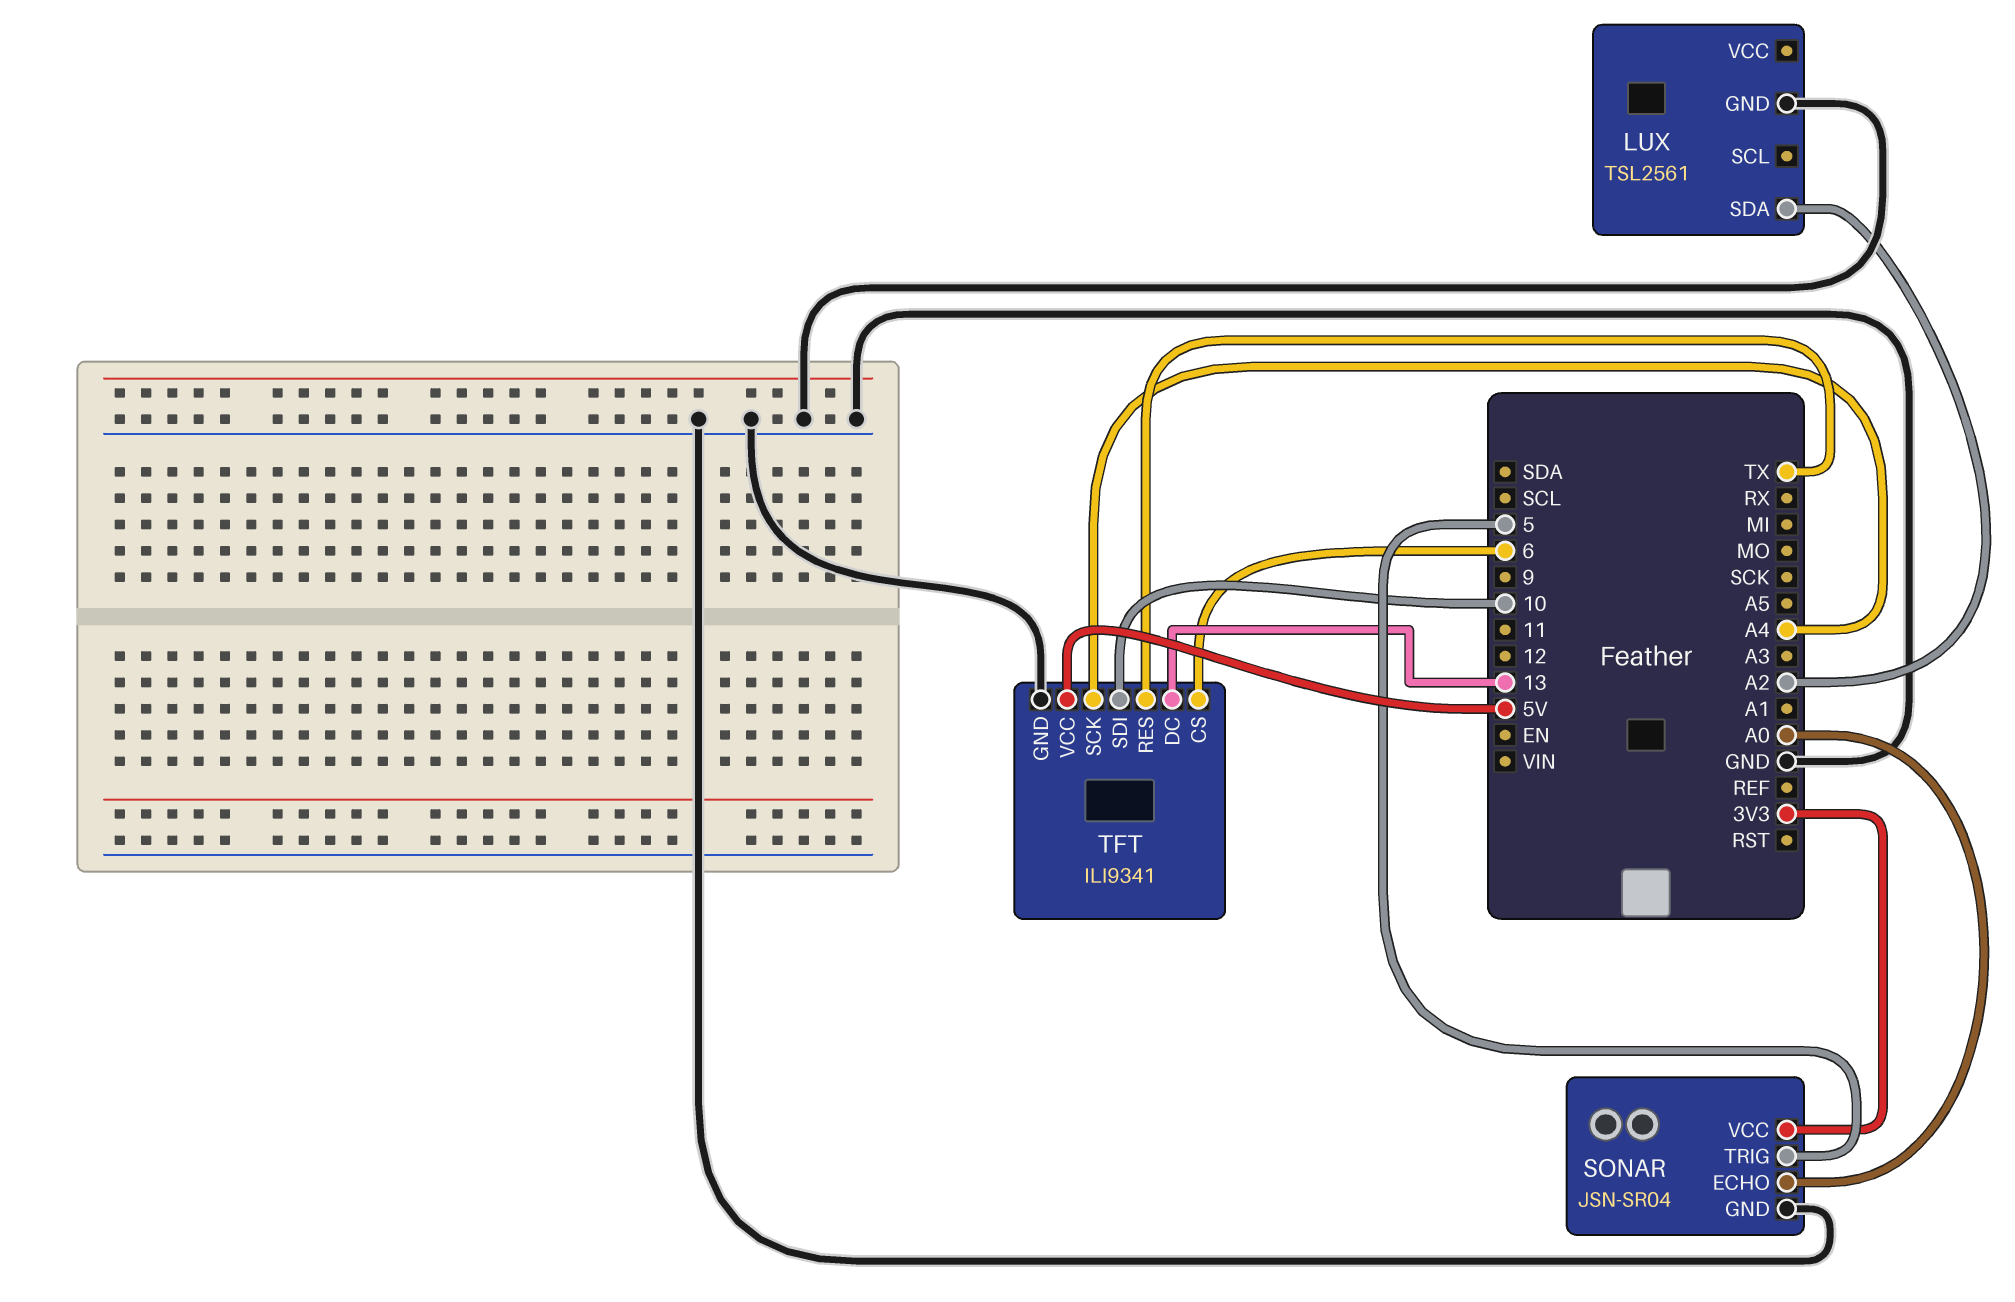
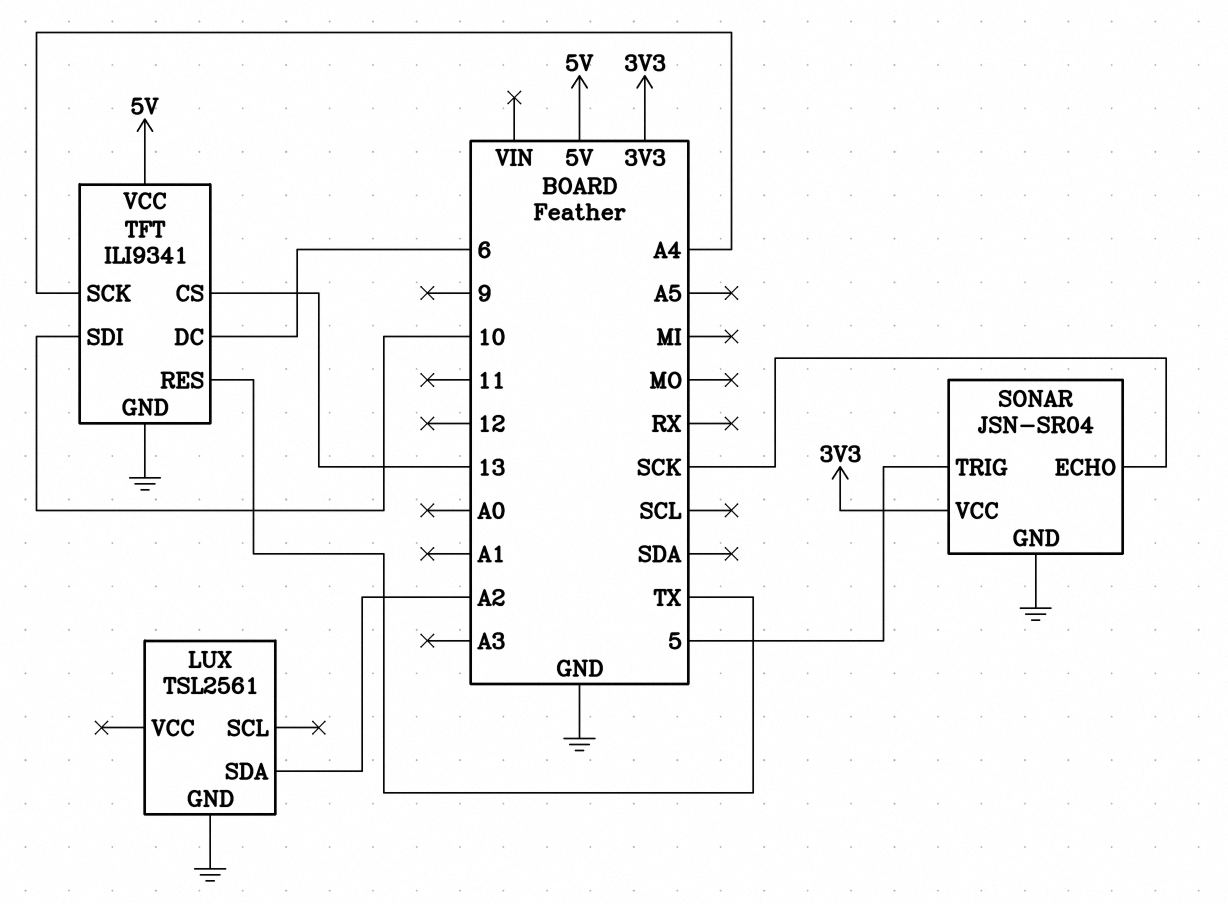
SONAR pin ECHO: A0 -> SCK
TFT pin CS: 6 -> 13
TFT pin DC: 13 -> 6

